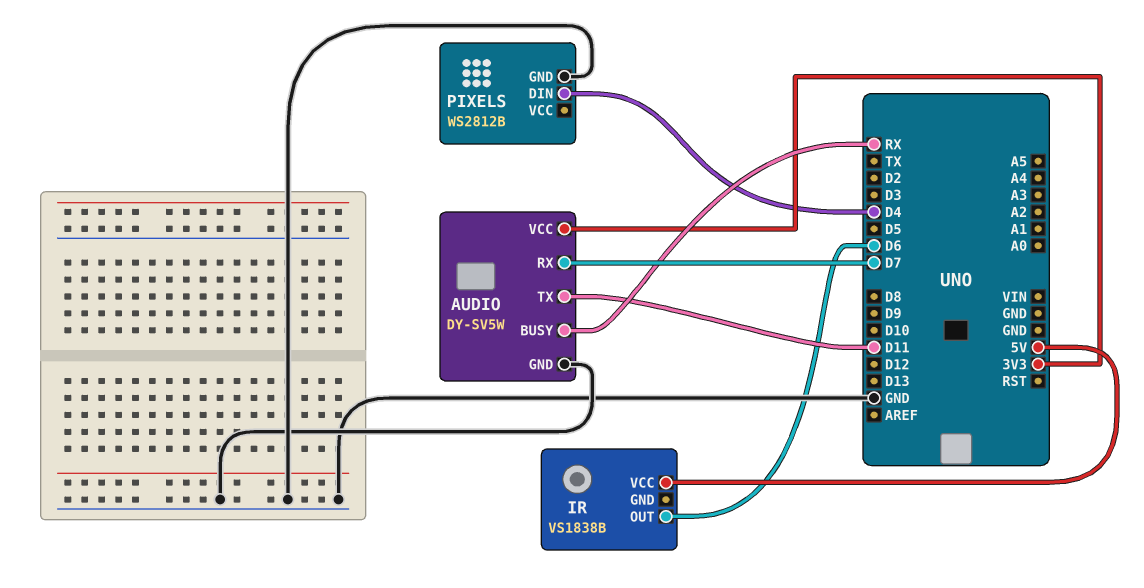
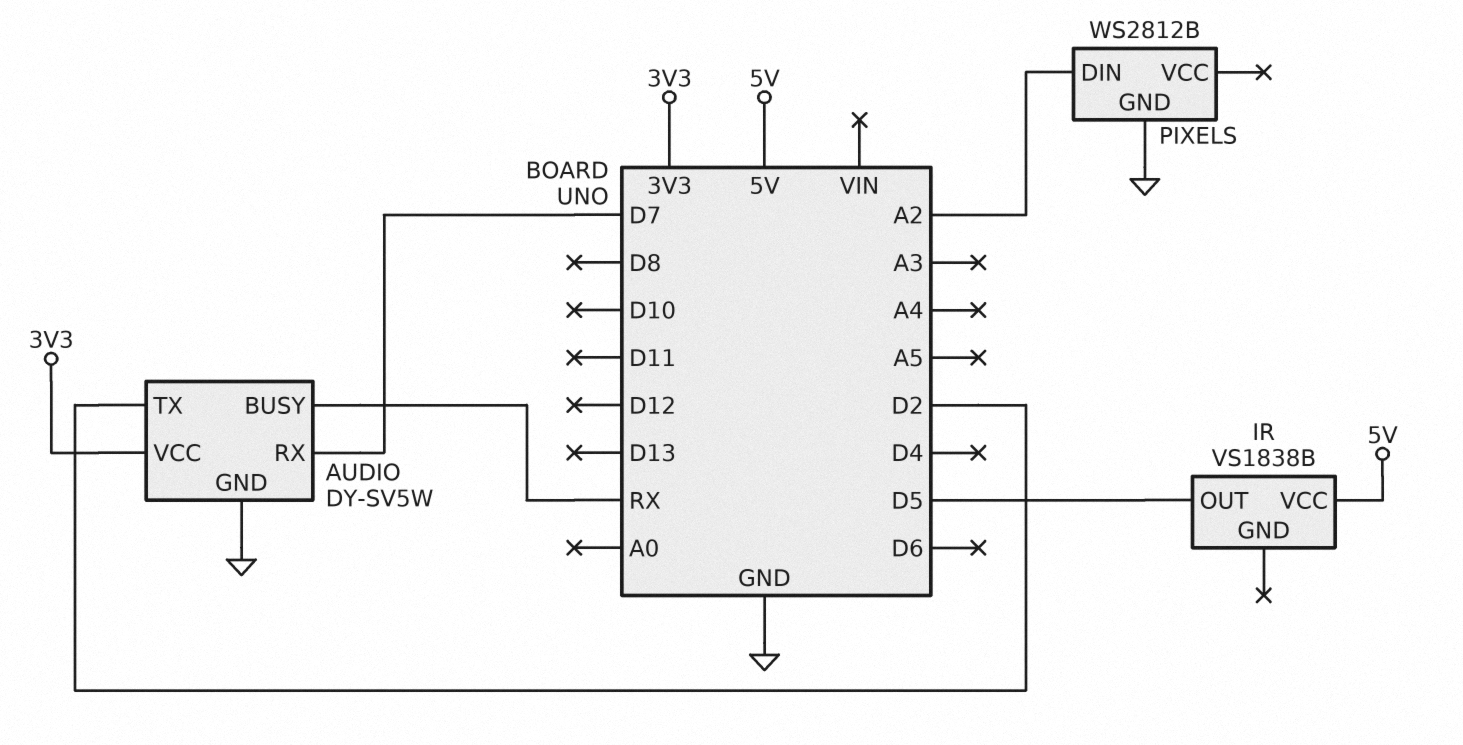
AUDIO pin TX: D11 -> D2
IR pin OUT: D6 -> D5
PIXELS pin DIN: D4 -> A2

